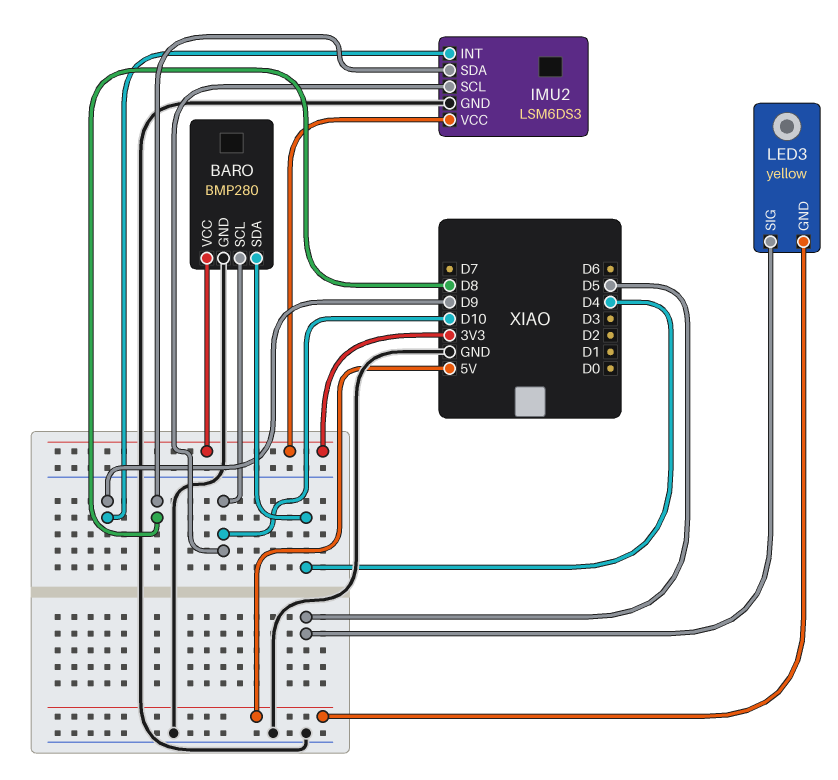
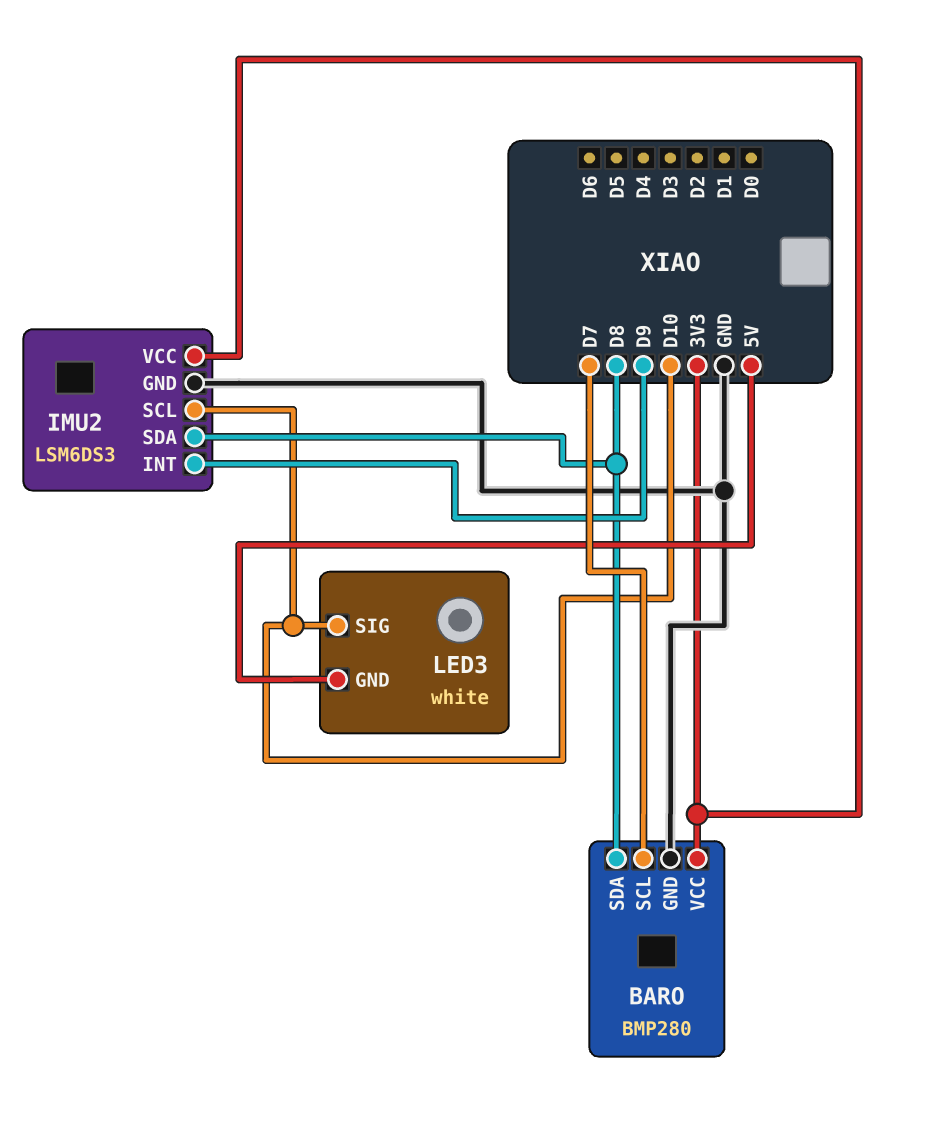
BARO pin SCL: D10 -> D7
BARO pin SDA: D4 -> D8
LED3: yellow -> white
LED3 pin SIG: D5 -> D10

